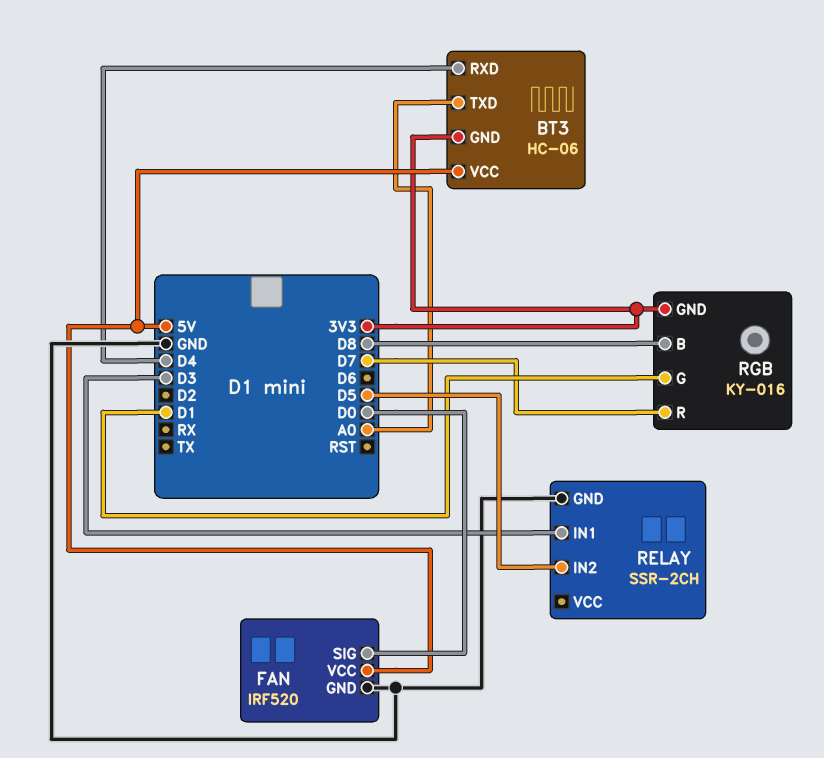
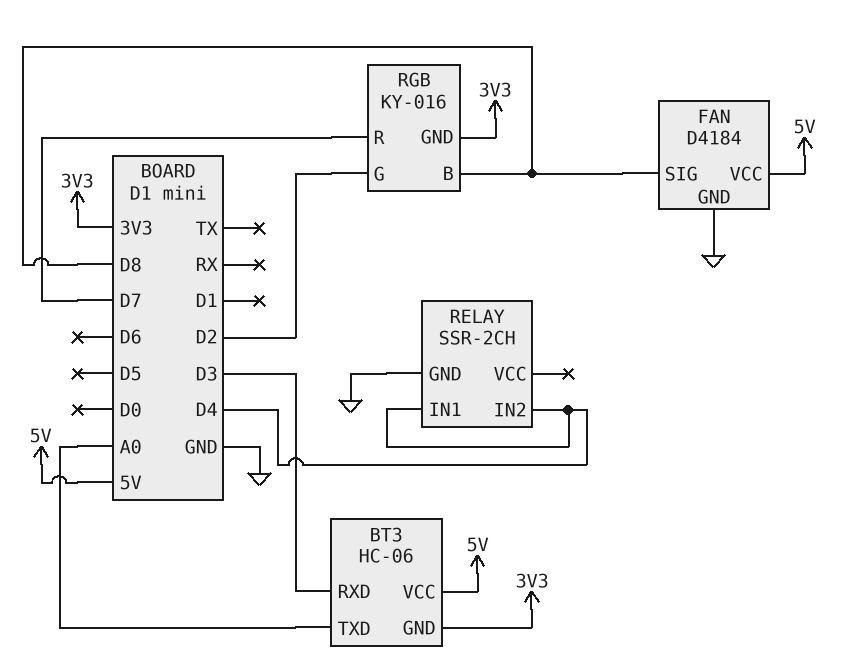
BT3 pin RXD: D4 -> D3
FAN: IRF520 -> D4184
FAN pin SIG: D0 -> D8
RELAY pin IN1: D3 -> D4
RELAY pin IN2: D5 -> D4
RGB pin G: D1 -> D2

